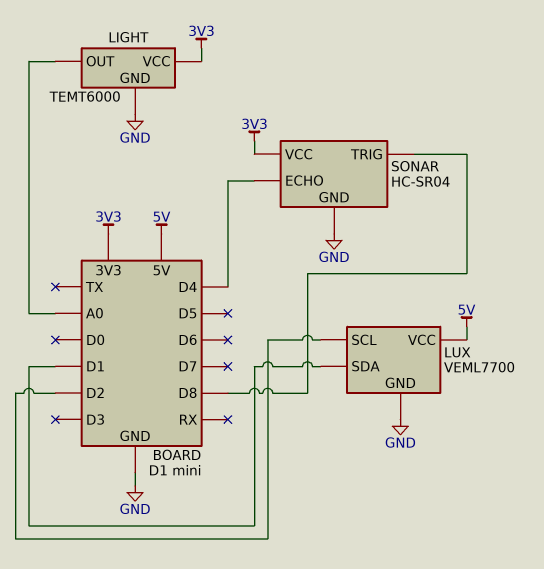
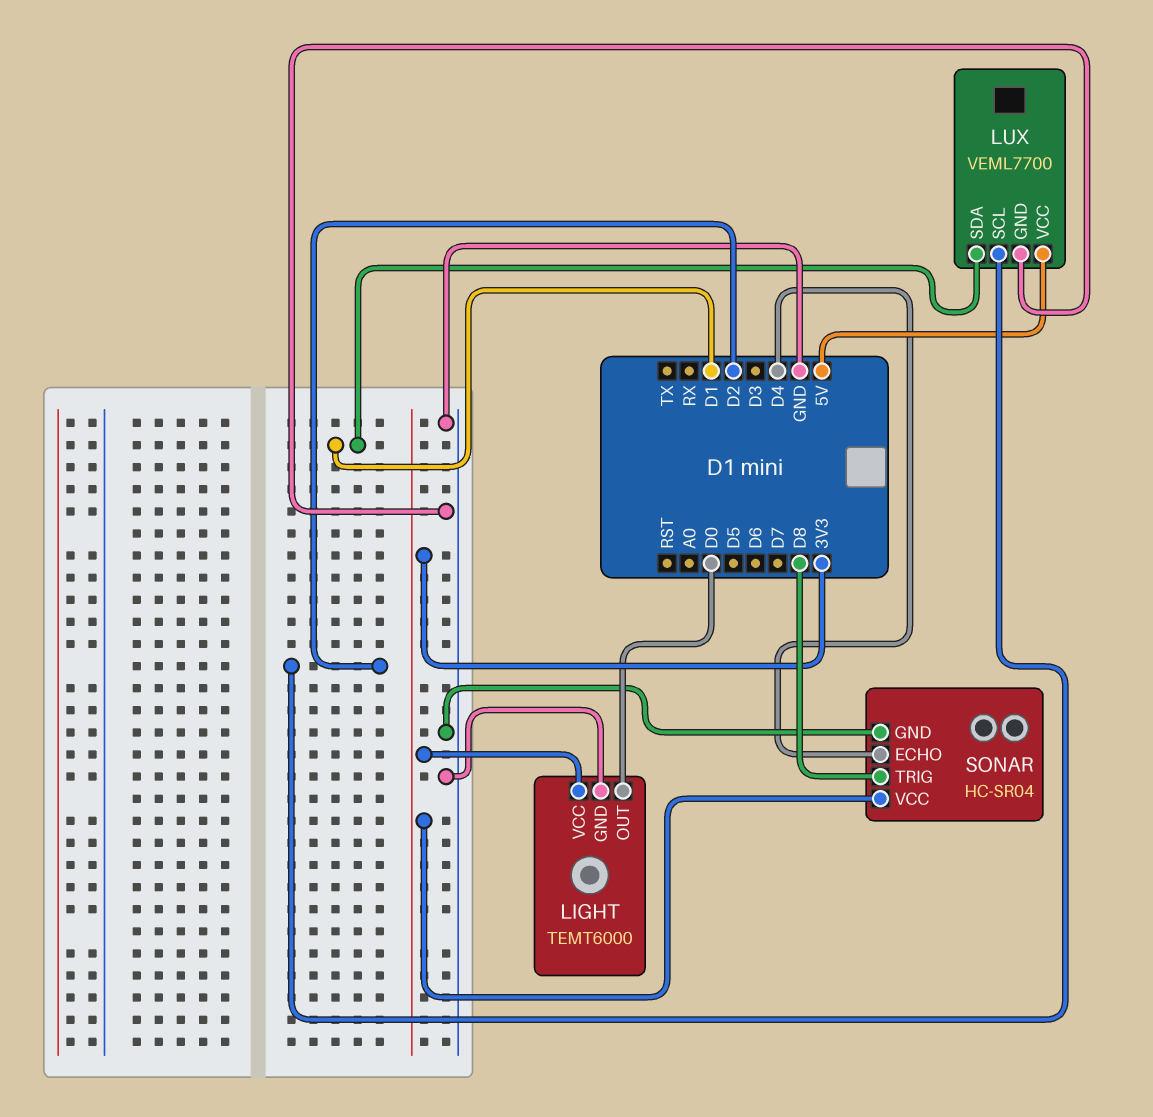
LIGHT pin OUT: A0 -> D0

